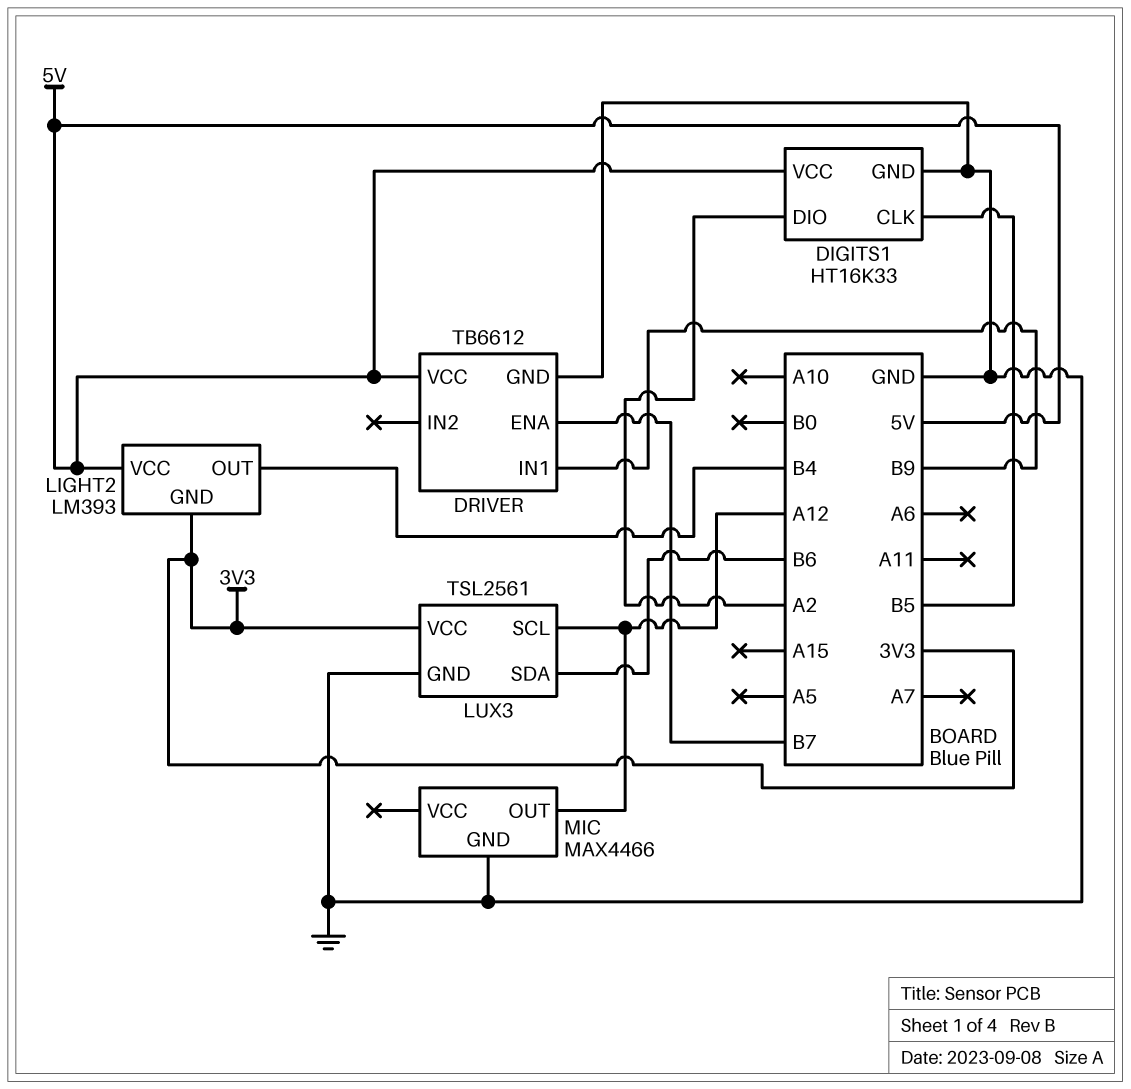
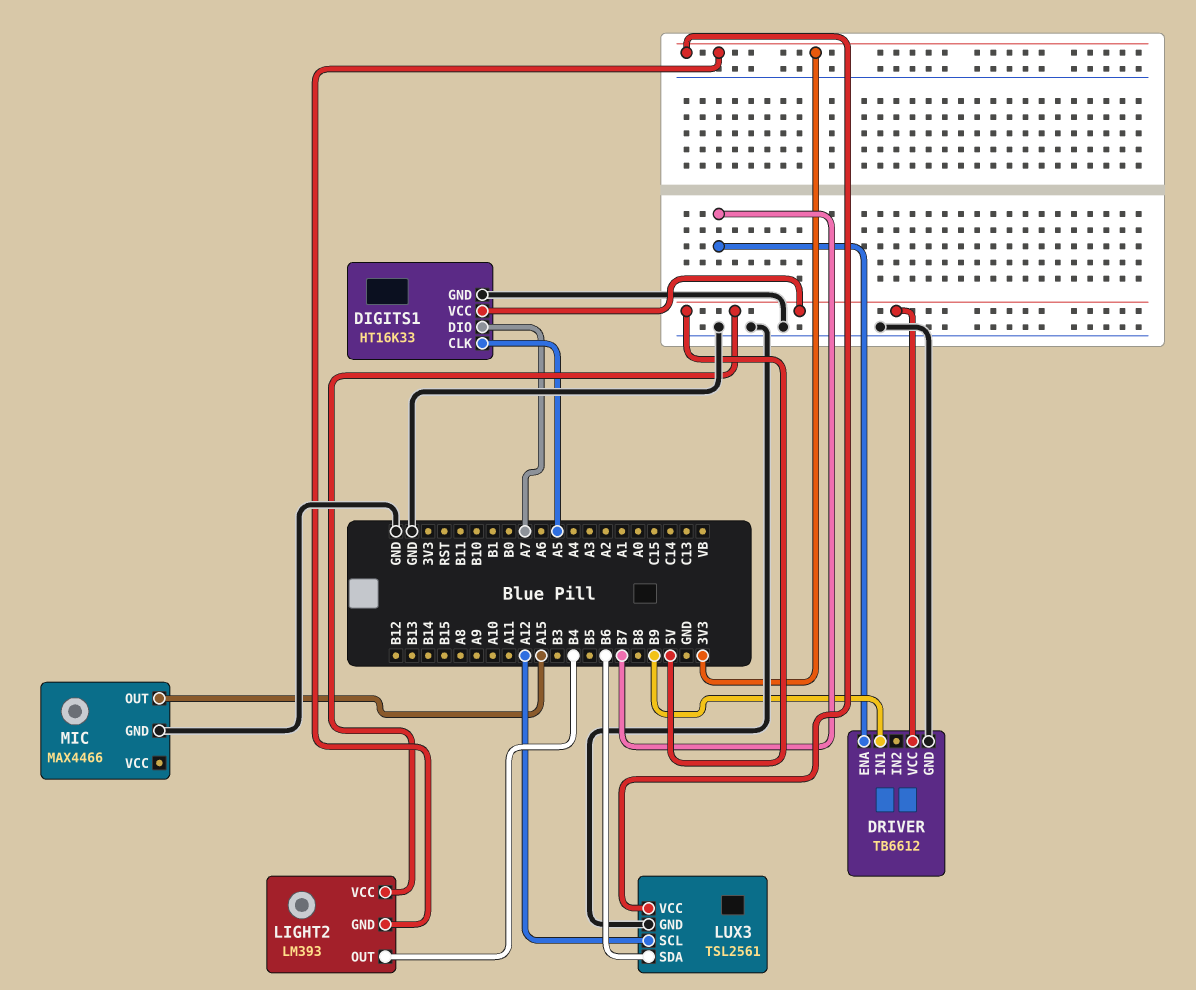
DIGITS1 pin CLK: B5 -> A5
DIGITS1 pin DIO: A2 -> A7
MIC pin OUT: A12 -> A15

